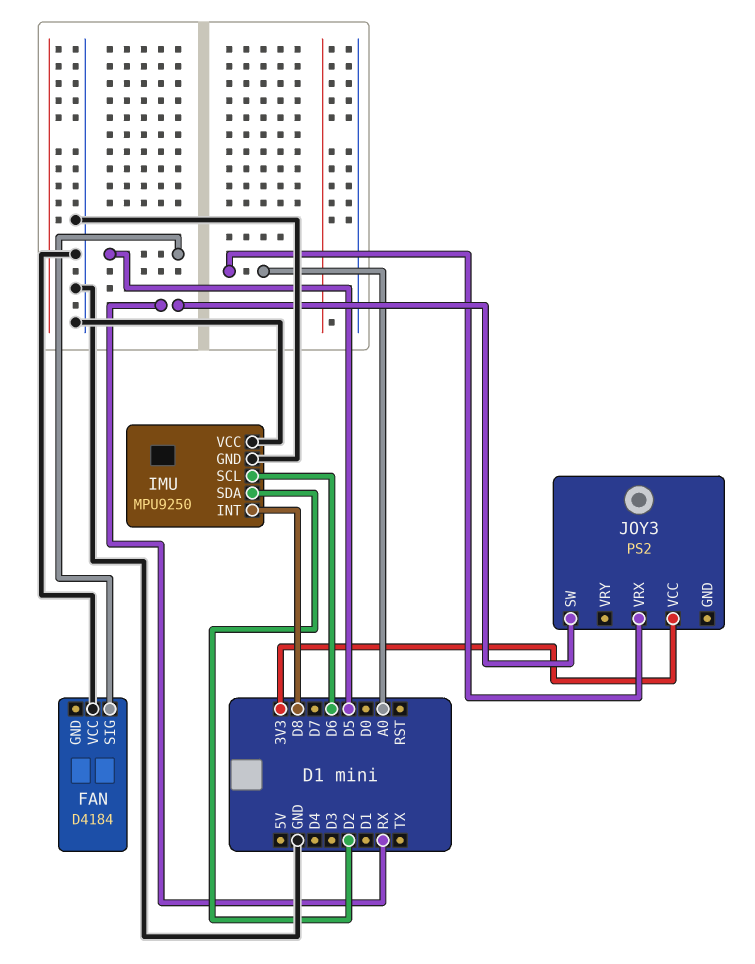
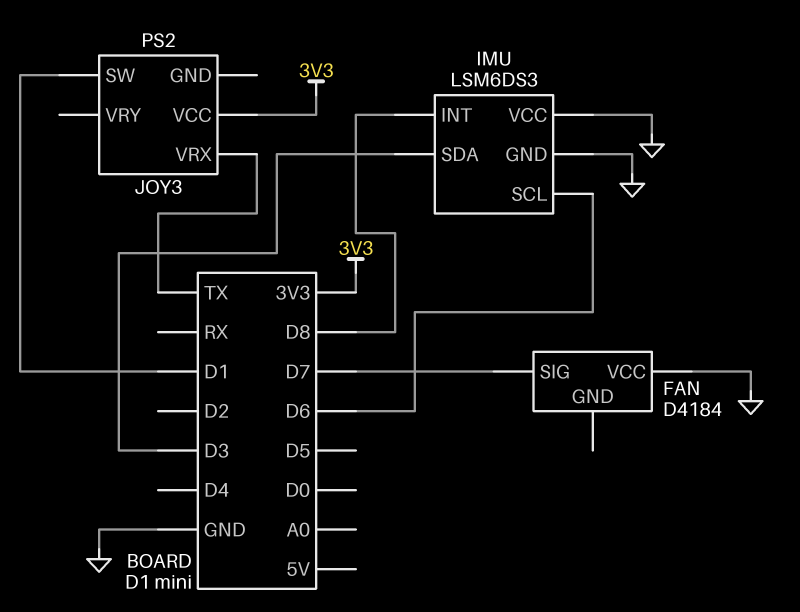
FAN pin SIG: D5 -> D7
IMU: MPU9250 -> LSM6DS3
IMU pin SDA: D2 -> D3
JOY3 pin SW: RX -> D1
JOY3 pin VRX: A0 -> TX

